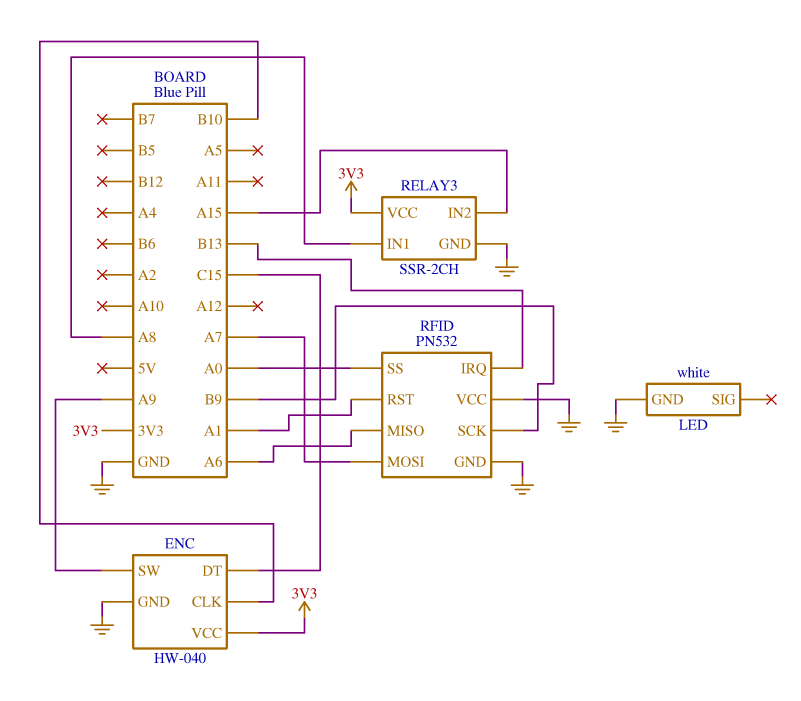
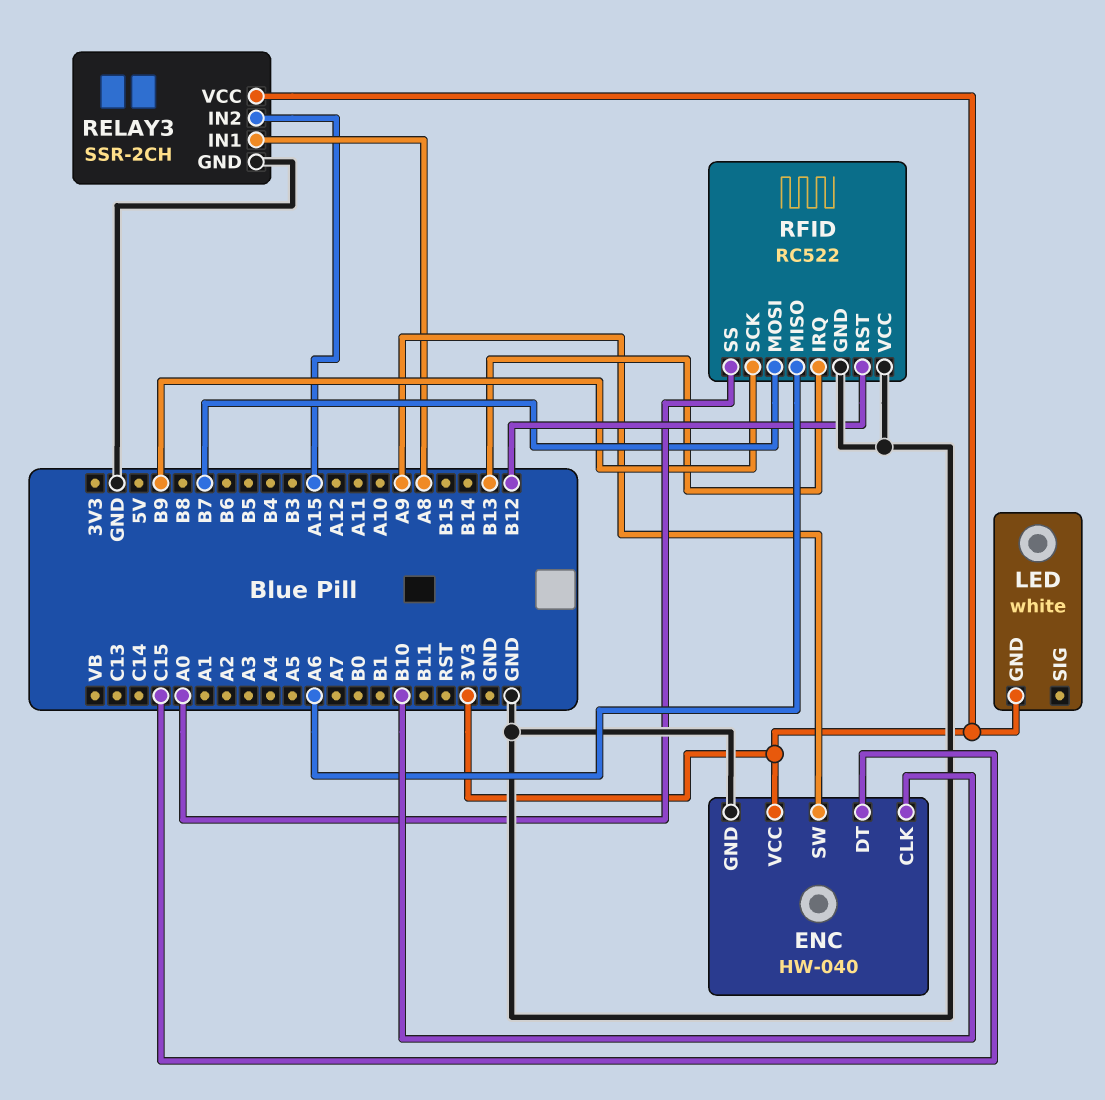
LED pin GND: GND -> 3V3
RFID: PN532 -> RC522
RFID pin MOSI: A7 -> B7
RFID pin RST: A1 -> B12

